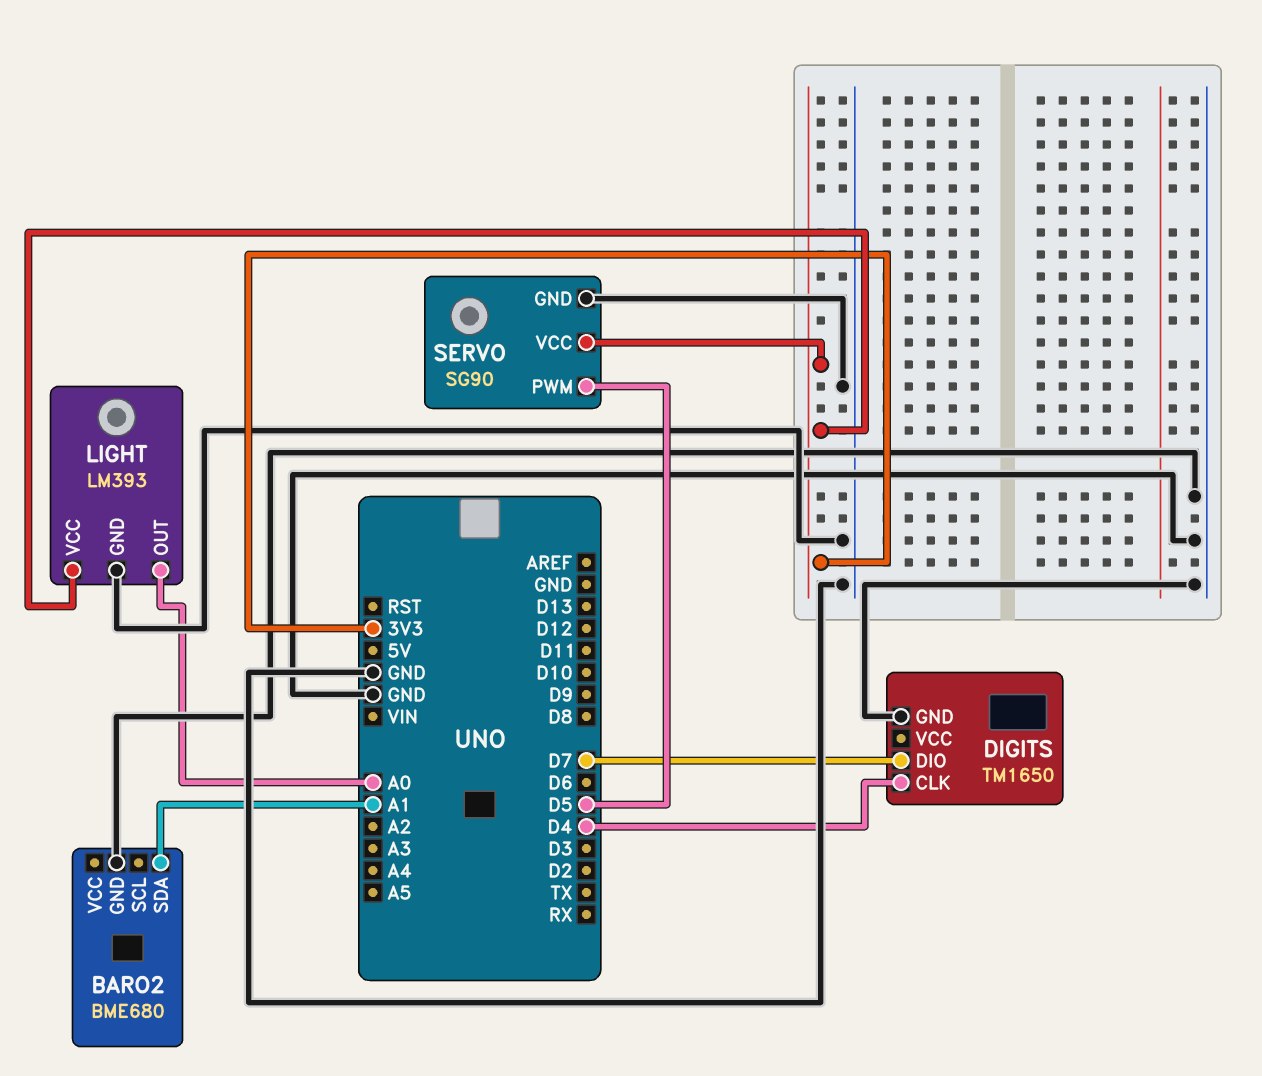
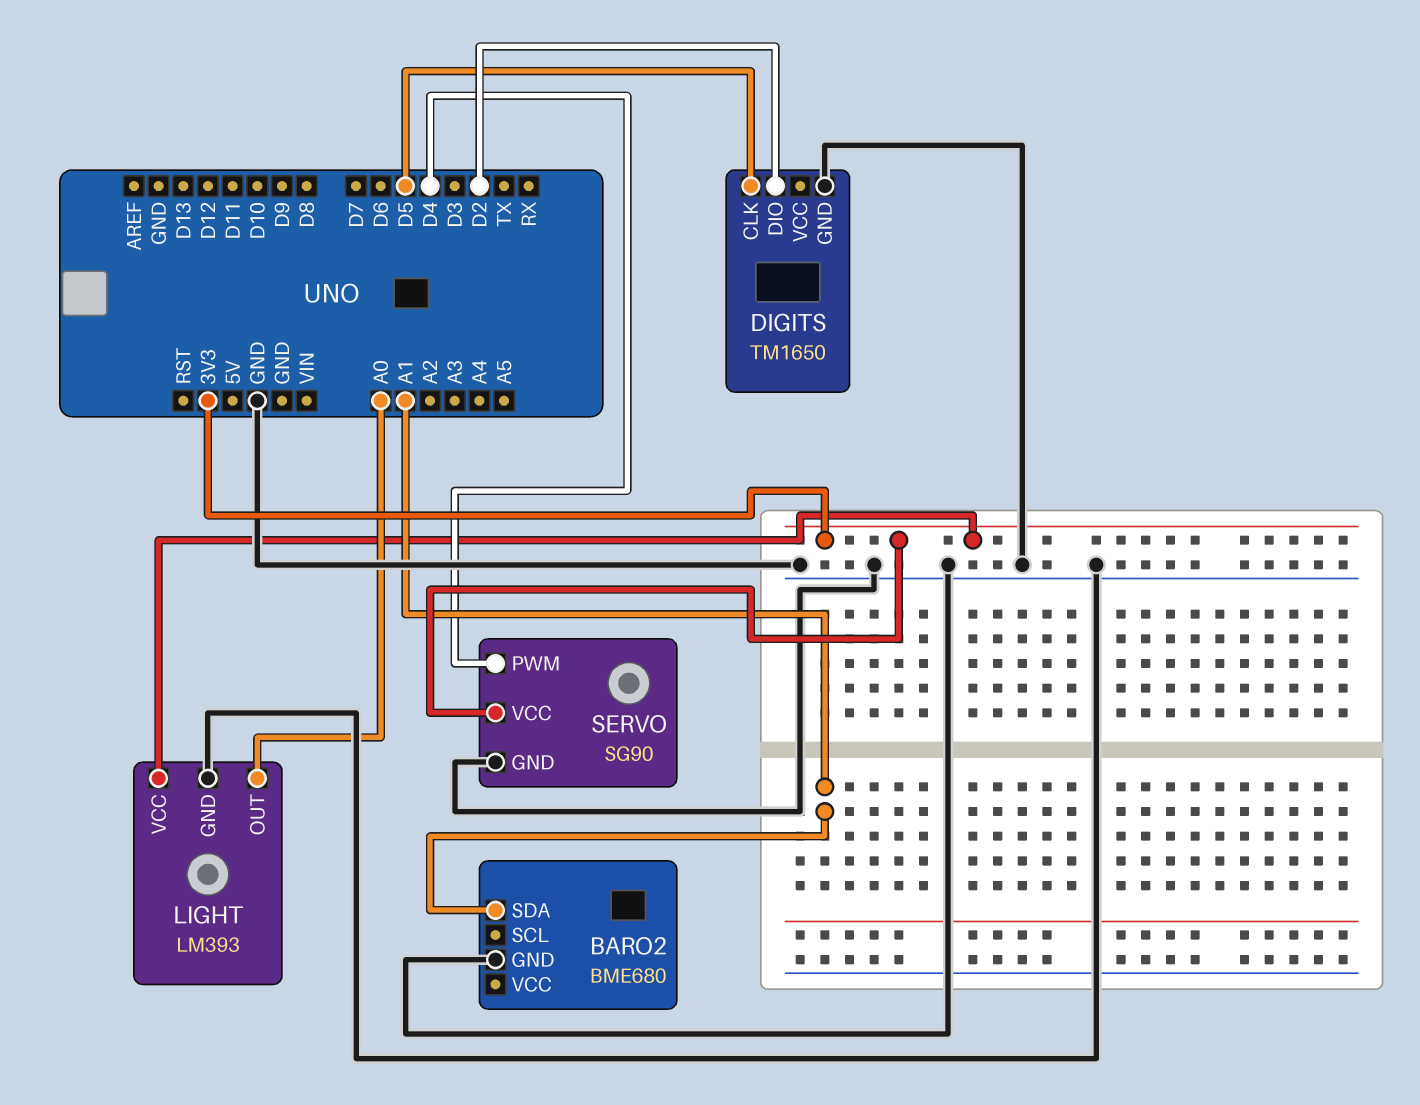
DIGITS pin CLK: D4 -> D5
DIGITS pin DIO: D7 -> D2
SERVO pin PWM: D5 -> D4

